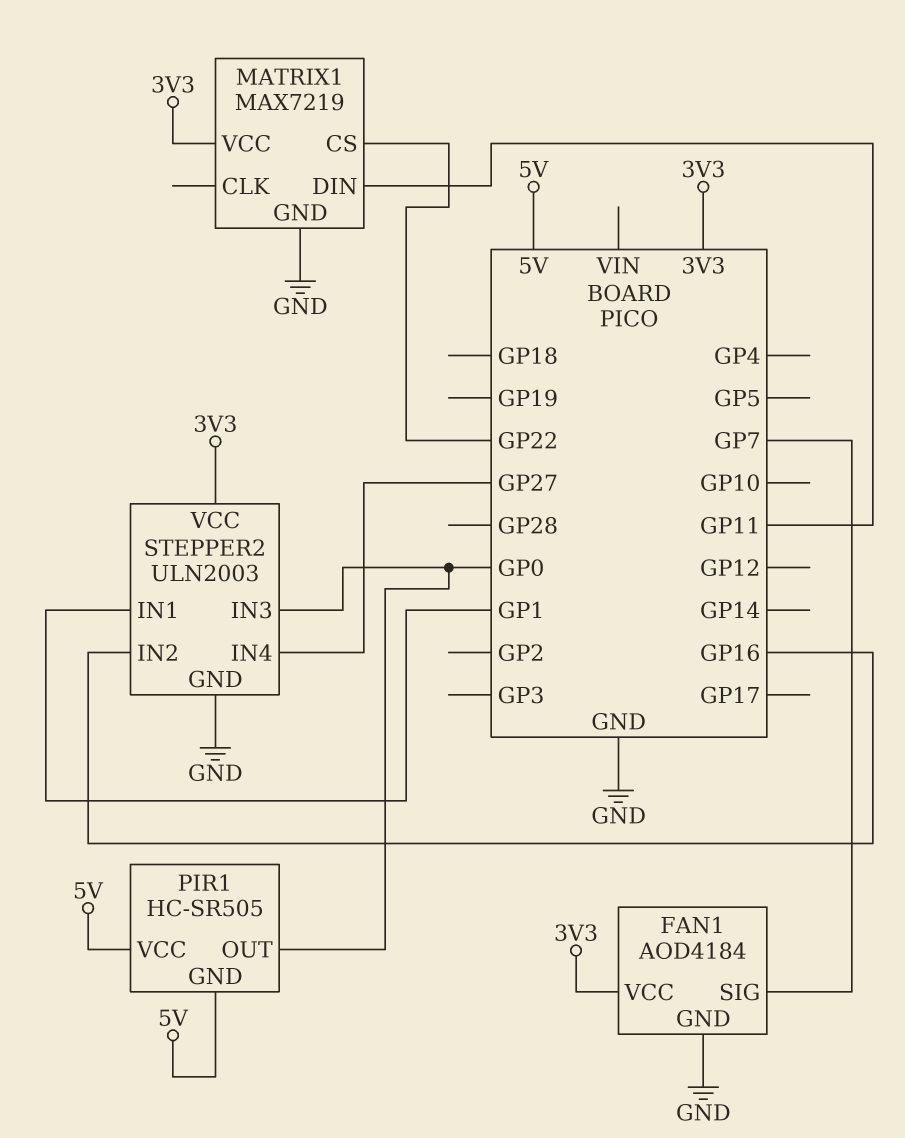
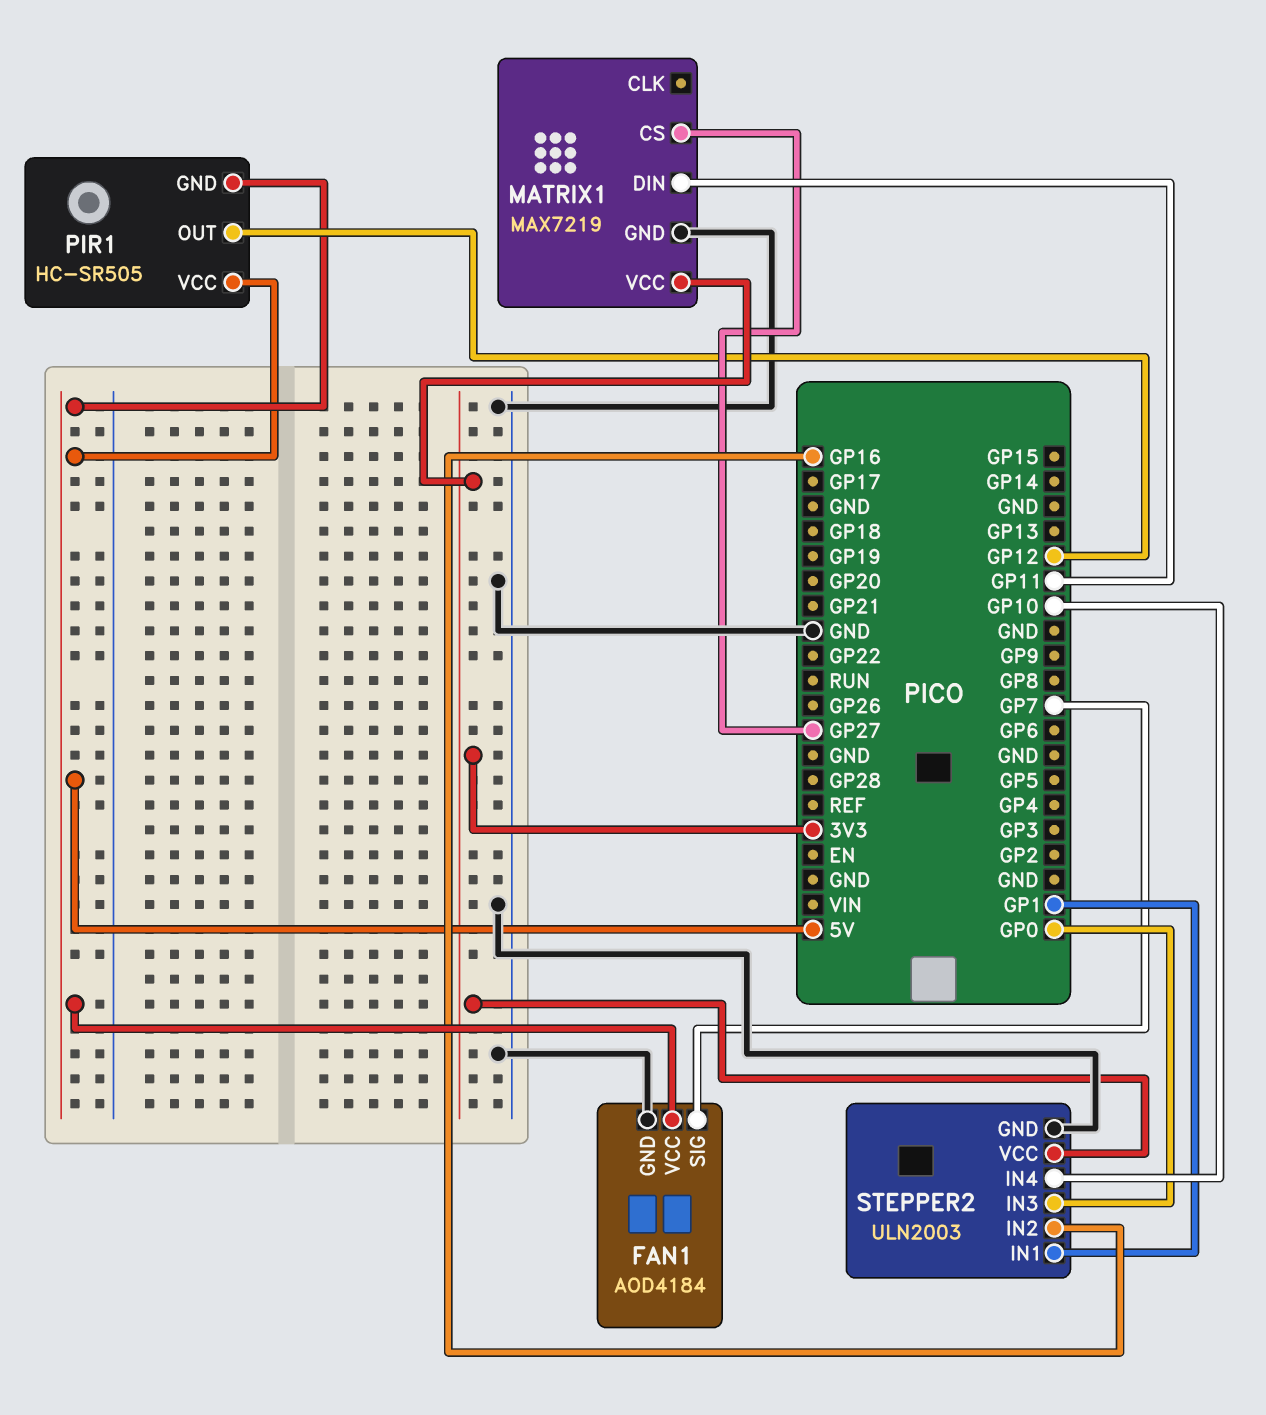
FAN1 pin VCC: 3V3 -> 5V
MATRIX1 pin CS: GP22 -> GP27
PIR1 pin OUT: GP0 -> GP12
STEPPER2 pin IN4: GP27 -> GP10

